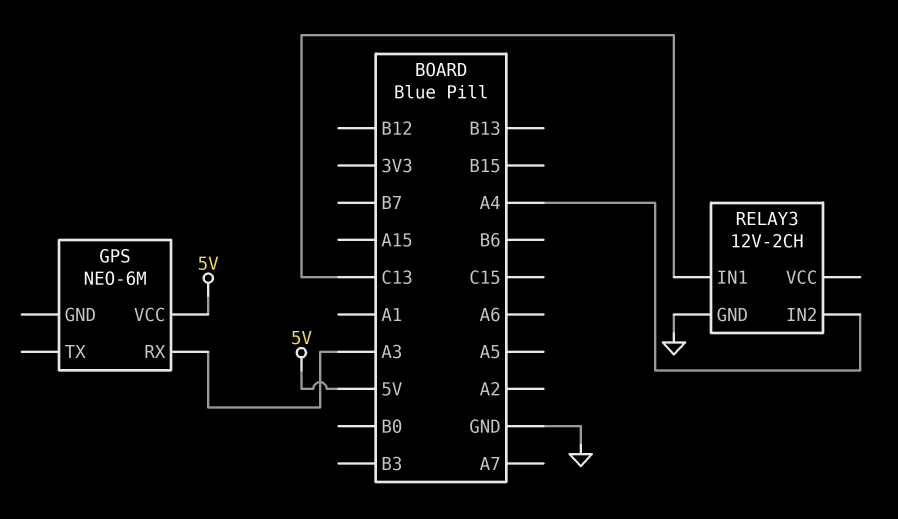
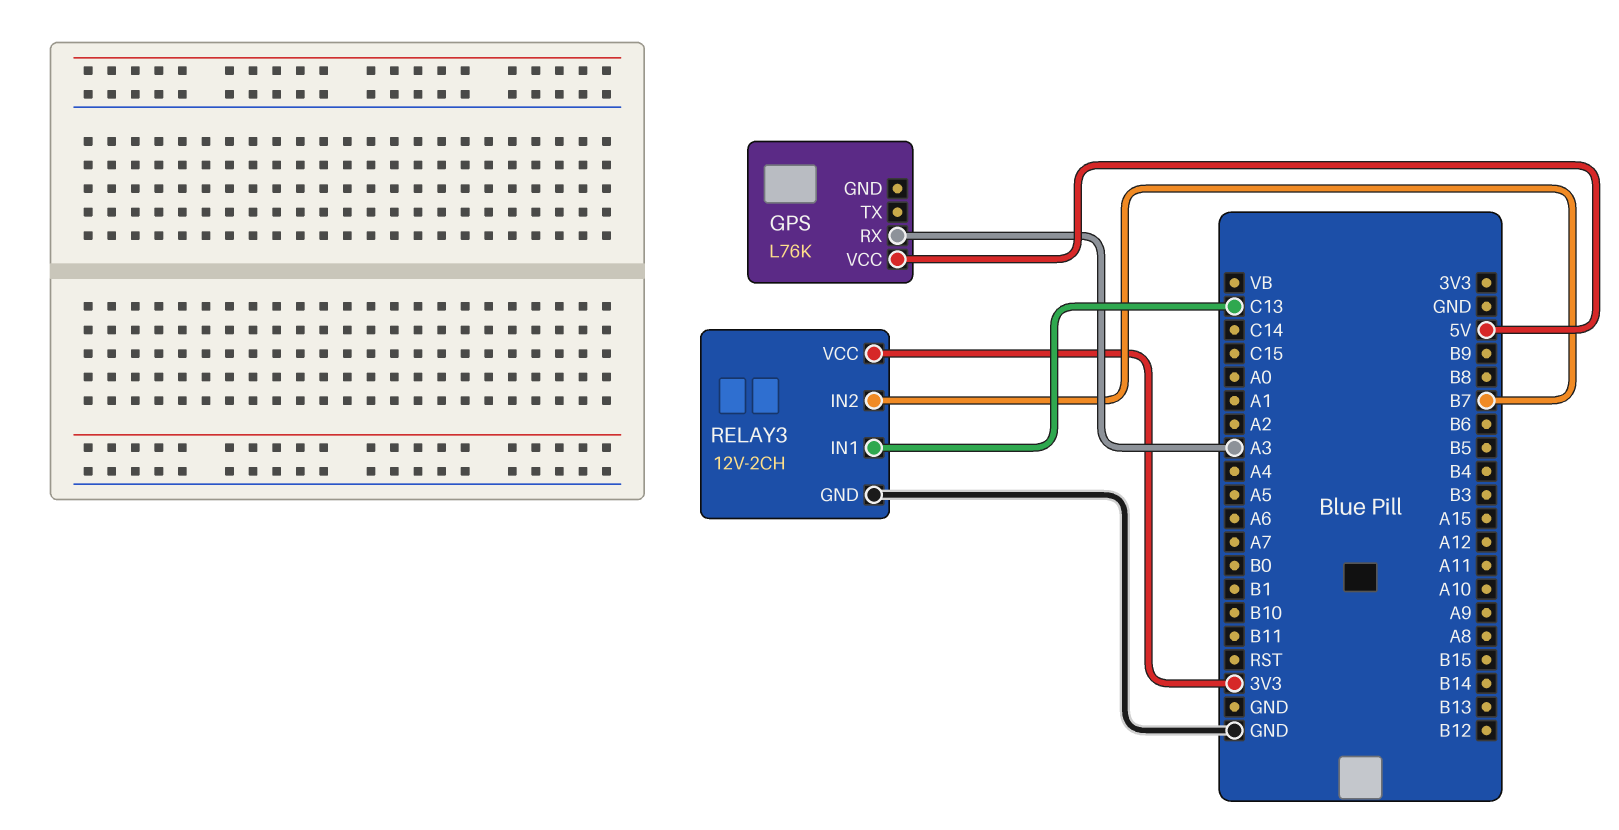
GPS: NEO-6M -> L76K
RELAY3 pin IN2: A4 -> B7
RELAY3 pin VCC: none -> 3V3

